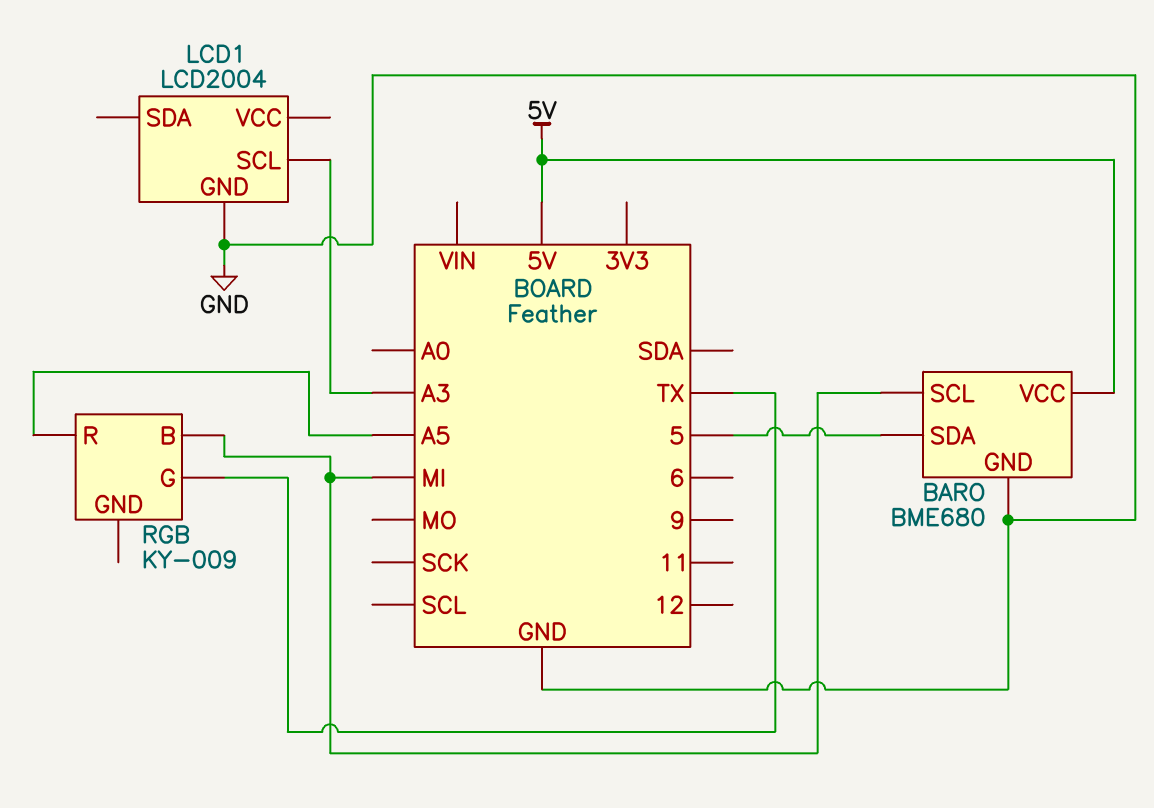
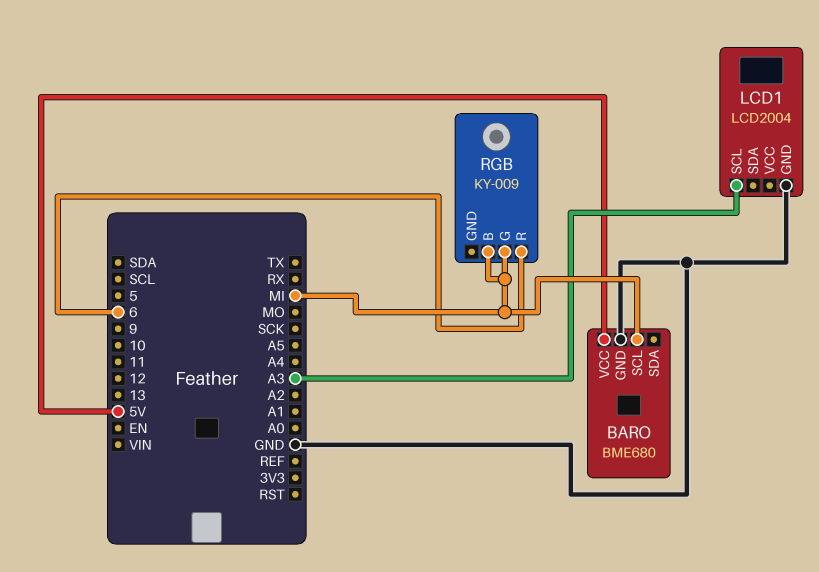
BARO pin SDA: 5 -> none
RGB pin G: TX -> MI
RGB pin R: A5 -> 6

